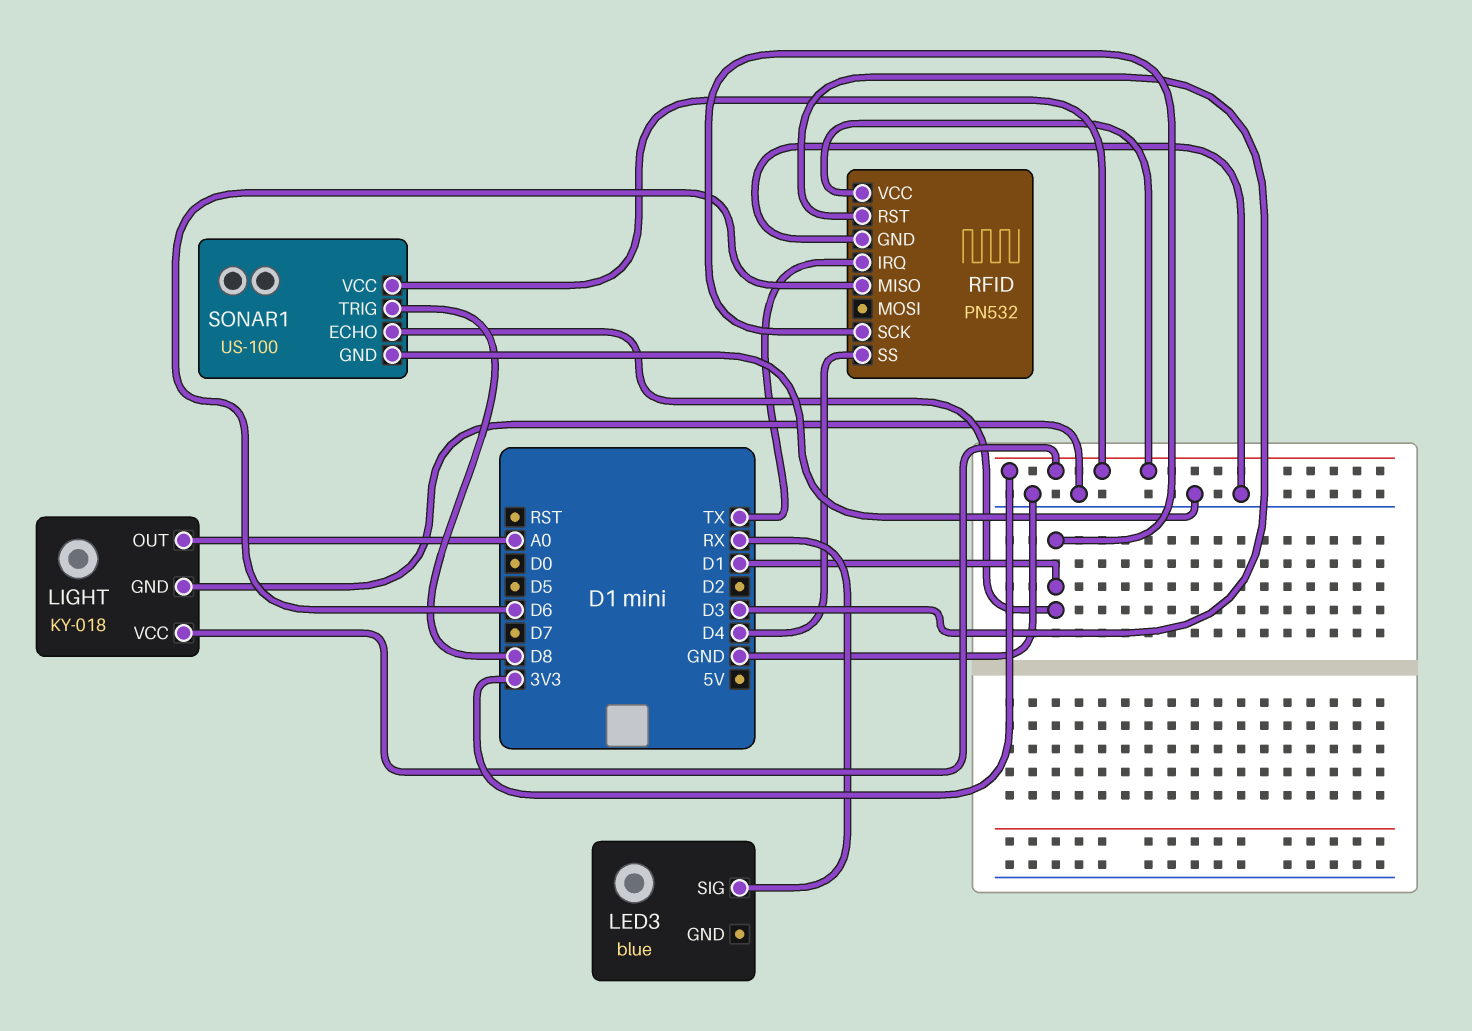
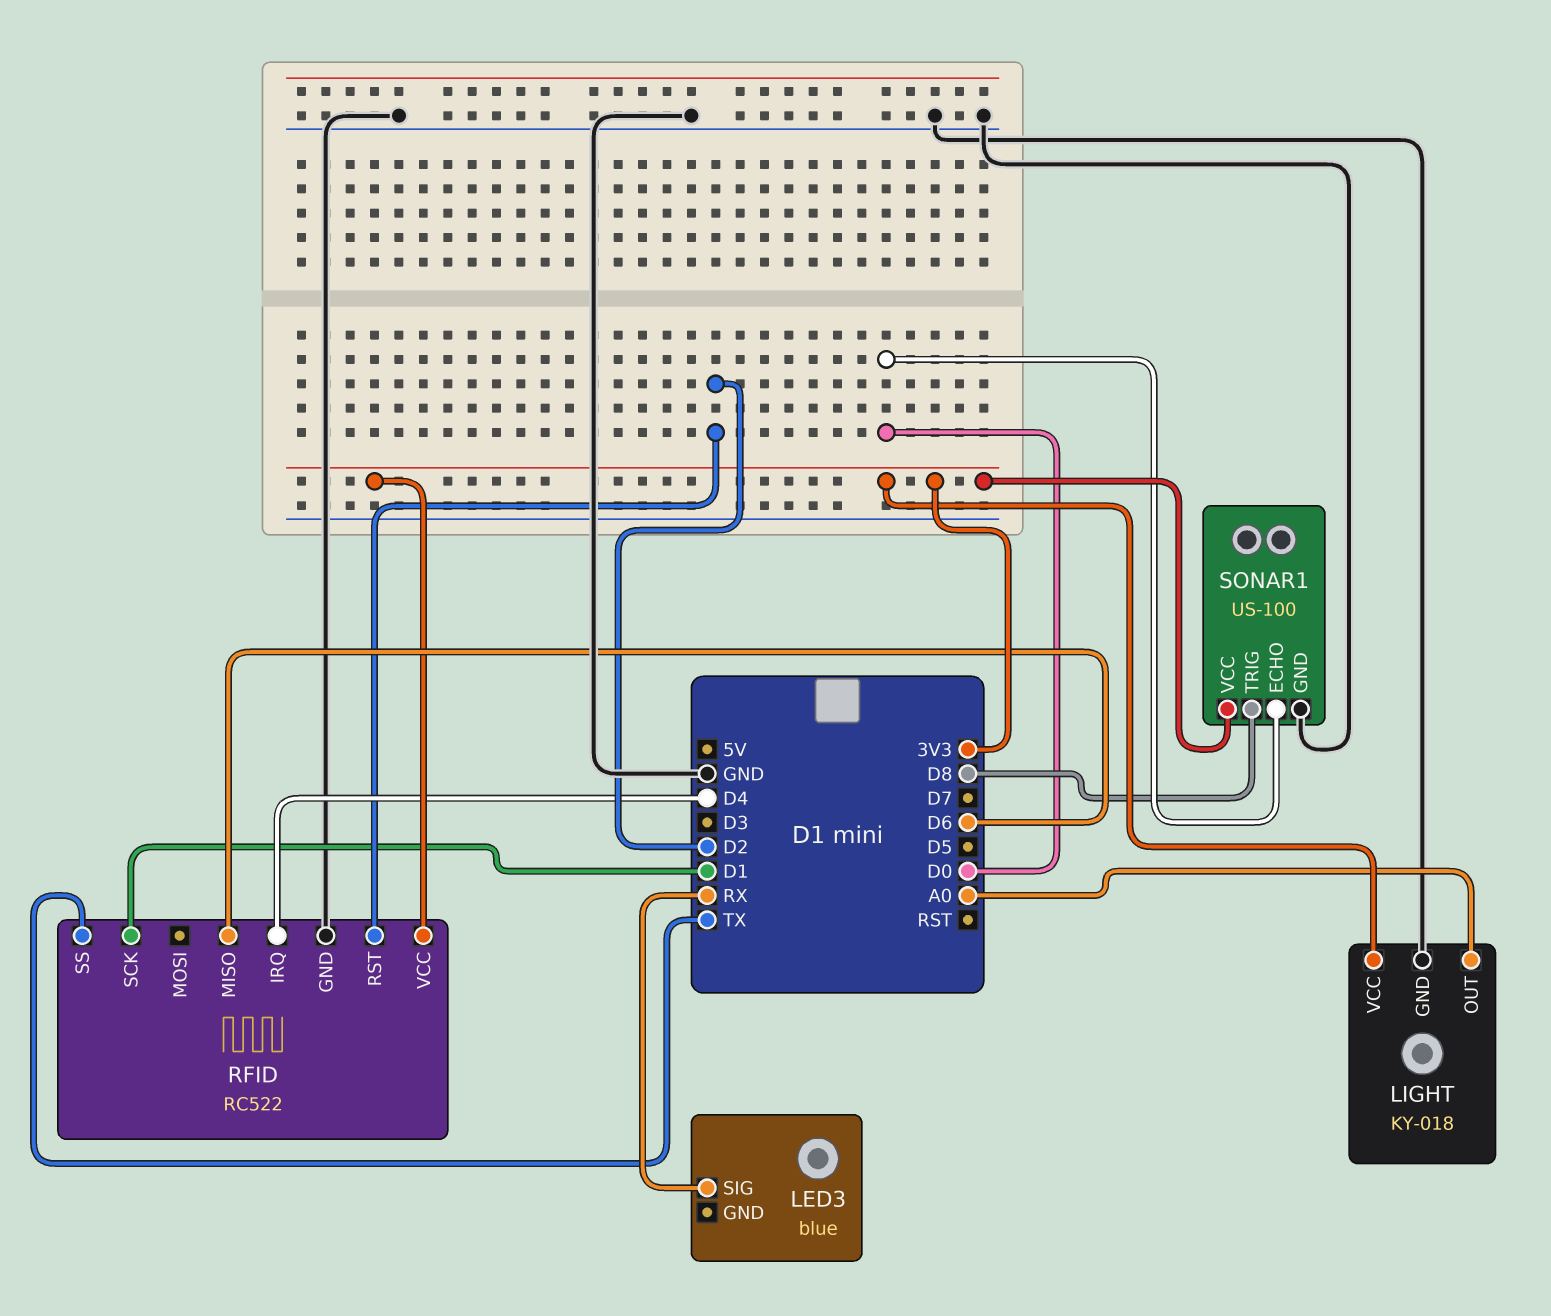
RFID: PN532 -> RC522
RFID pin IRQ: TX -> D4
RFID pin RST: D3 -> D2
RFID pin SS: D4 -> TX
SONAR1 pin ECHO: D1 -> D0

